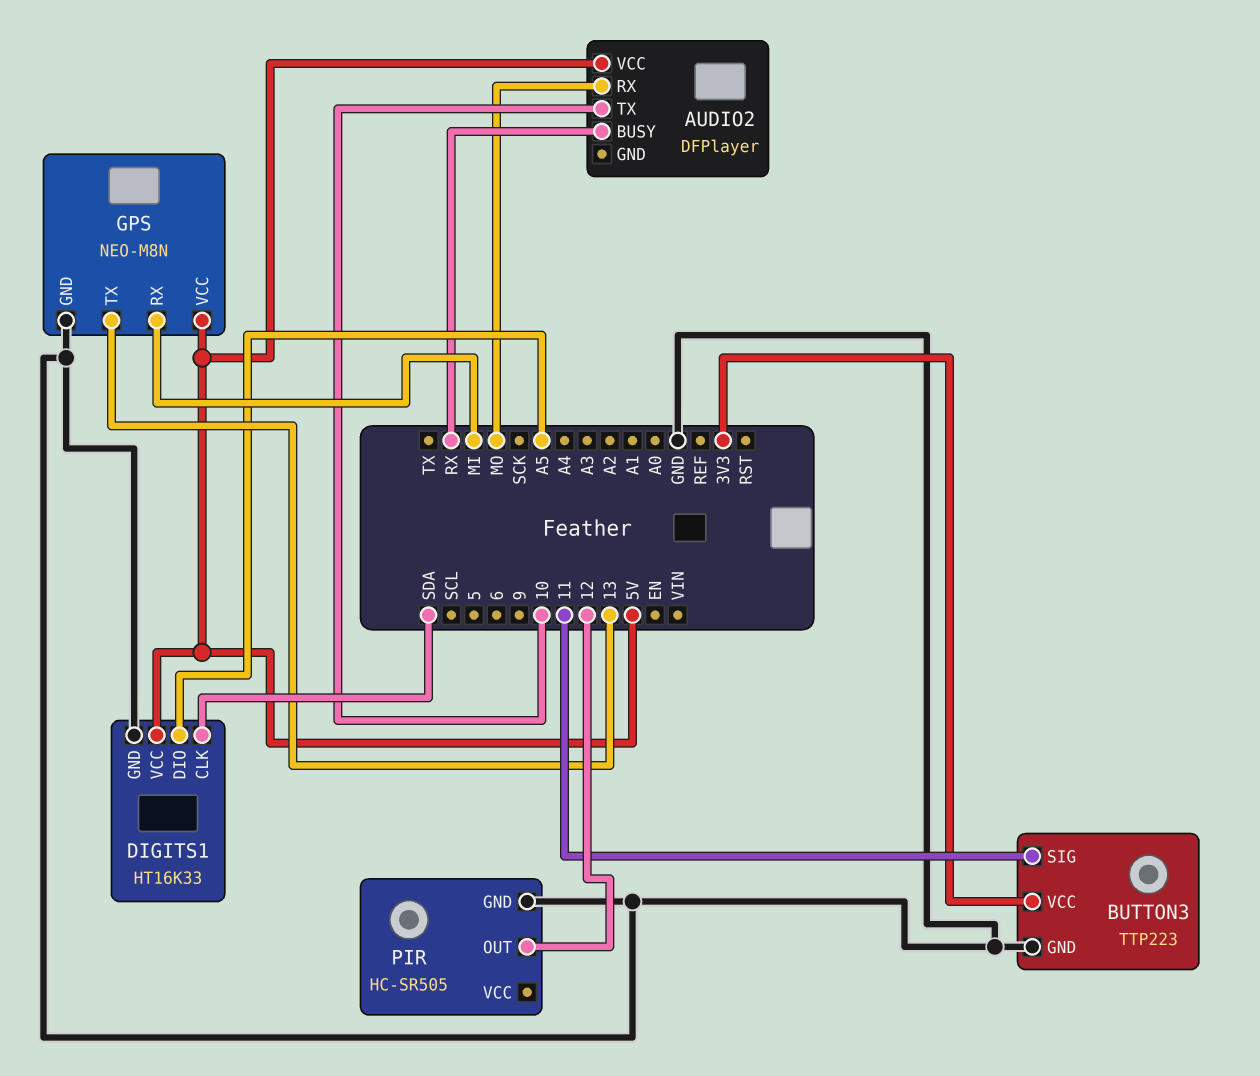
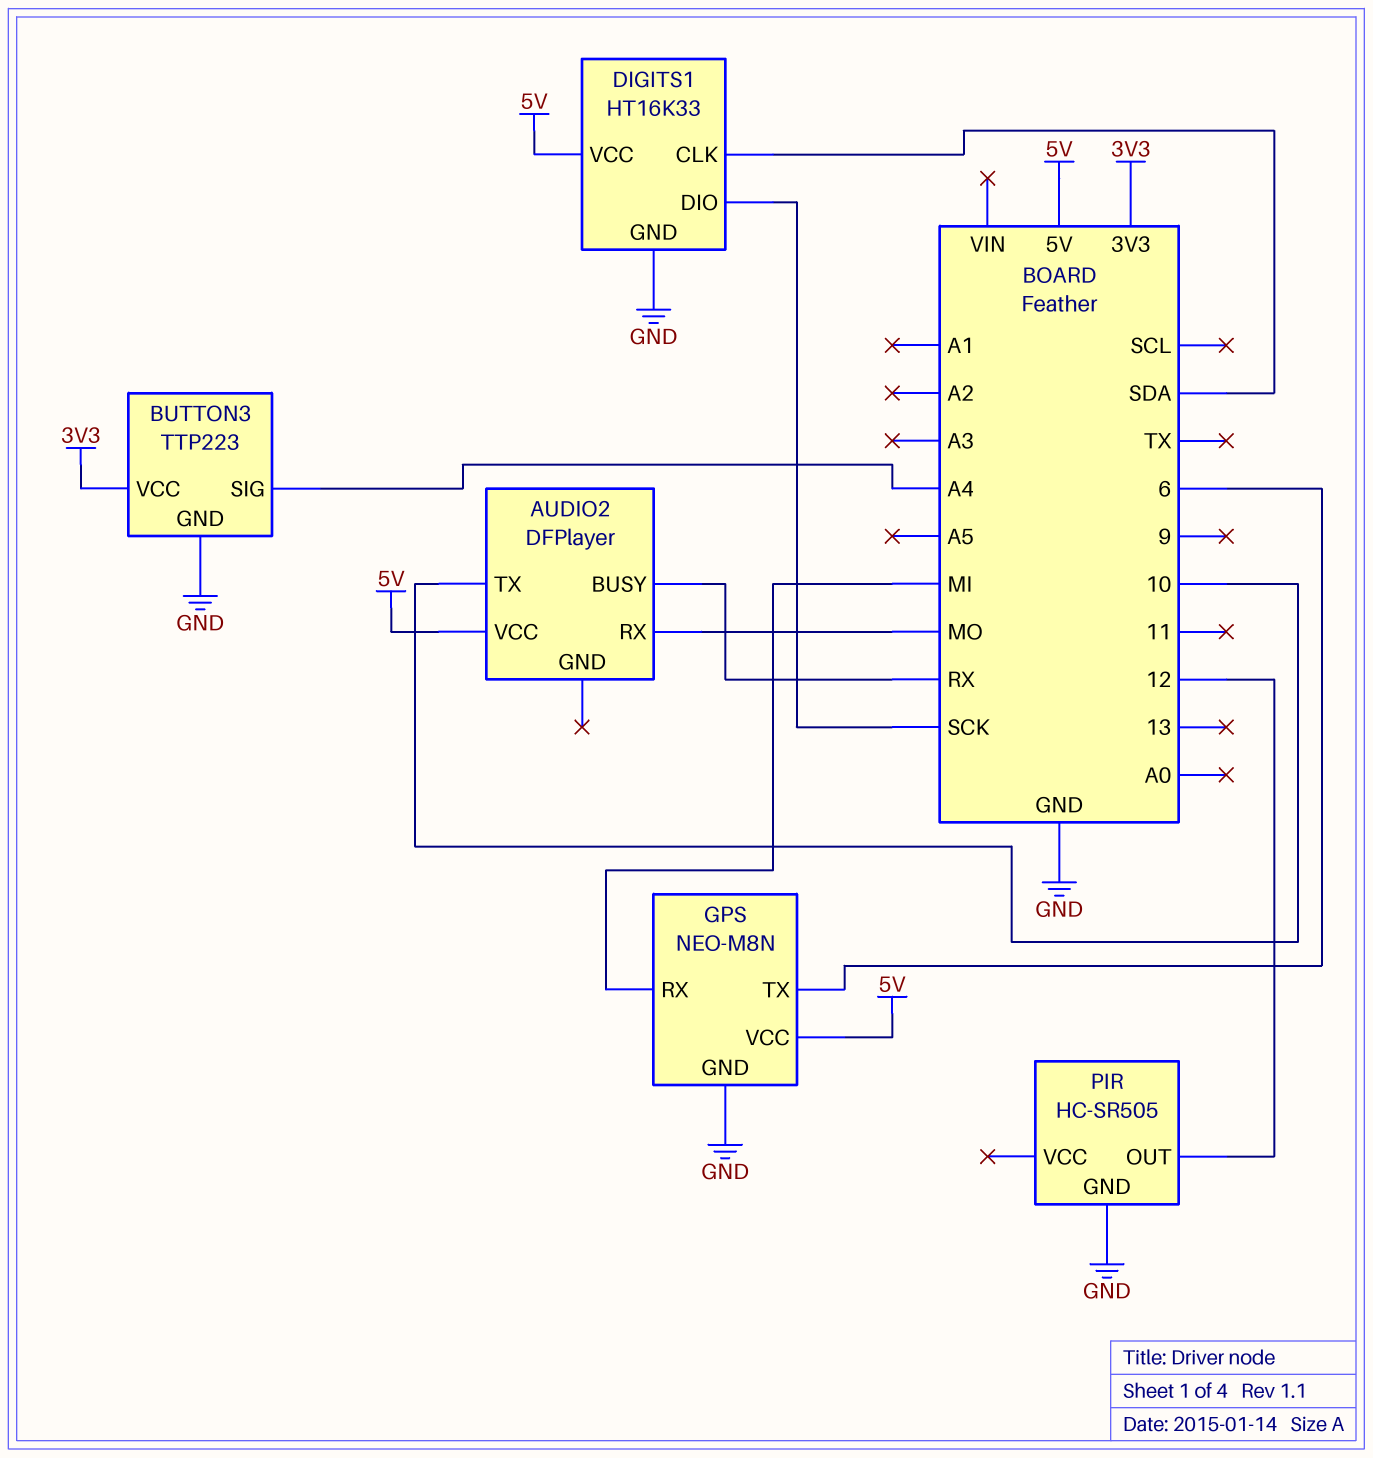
BUTTON3 pin SIG: 11 -> A4
DIGITS1 pin DIO: A5 -> SCK
GPS pin TX: 13 -> 6

